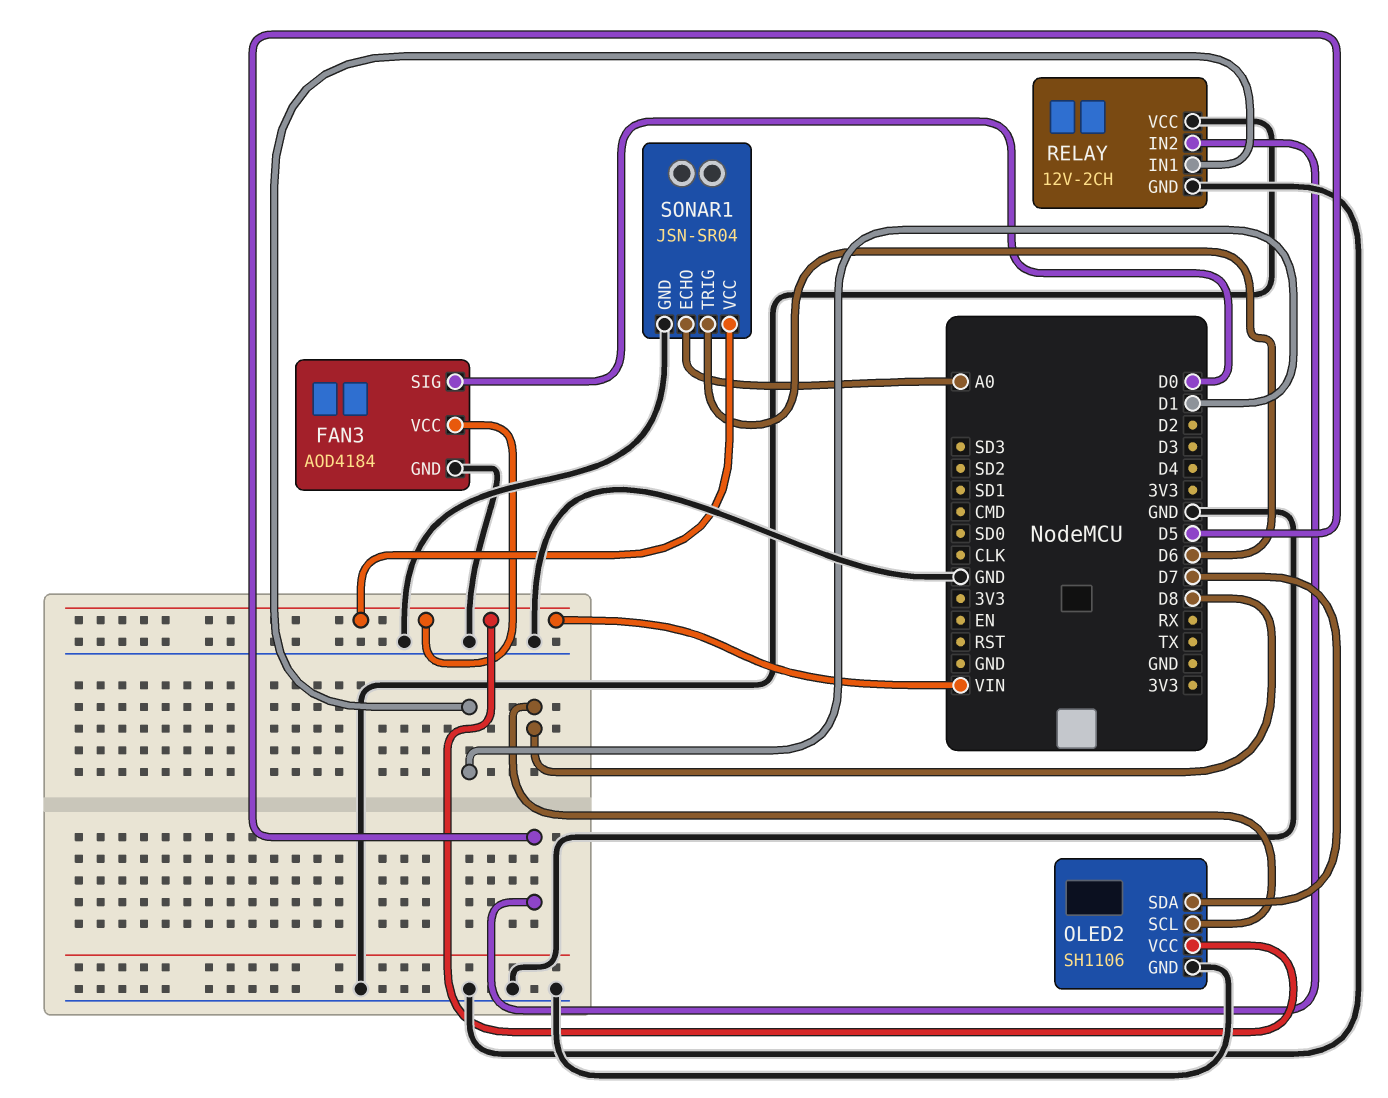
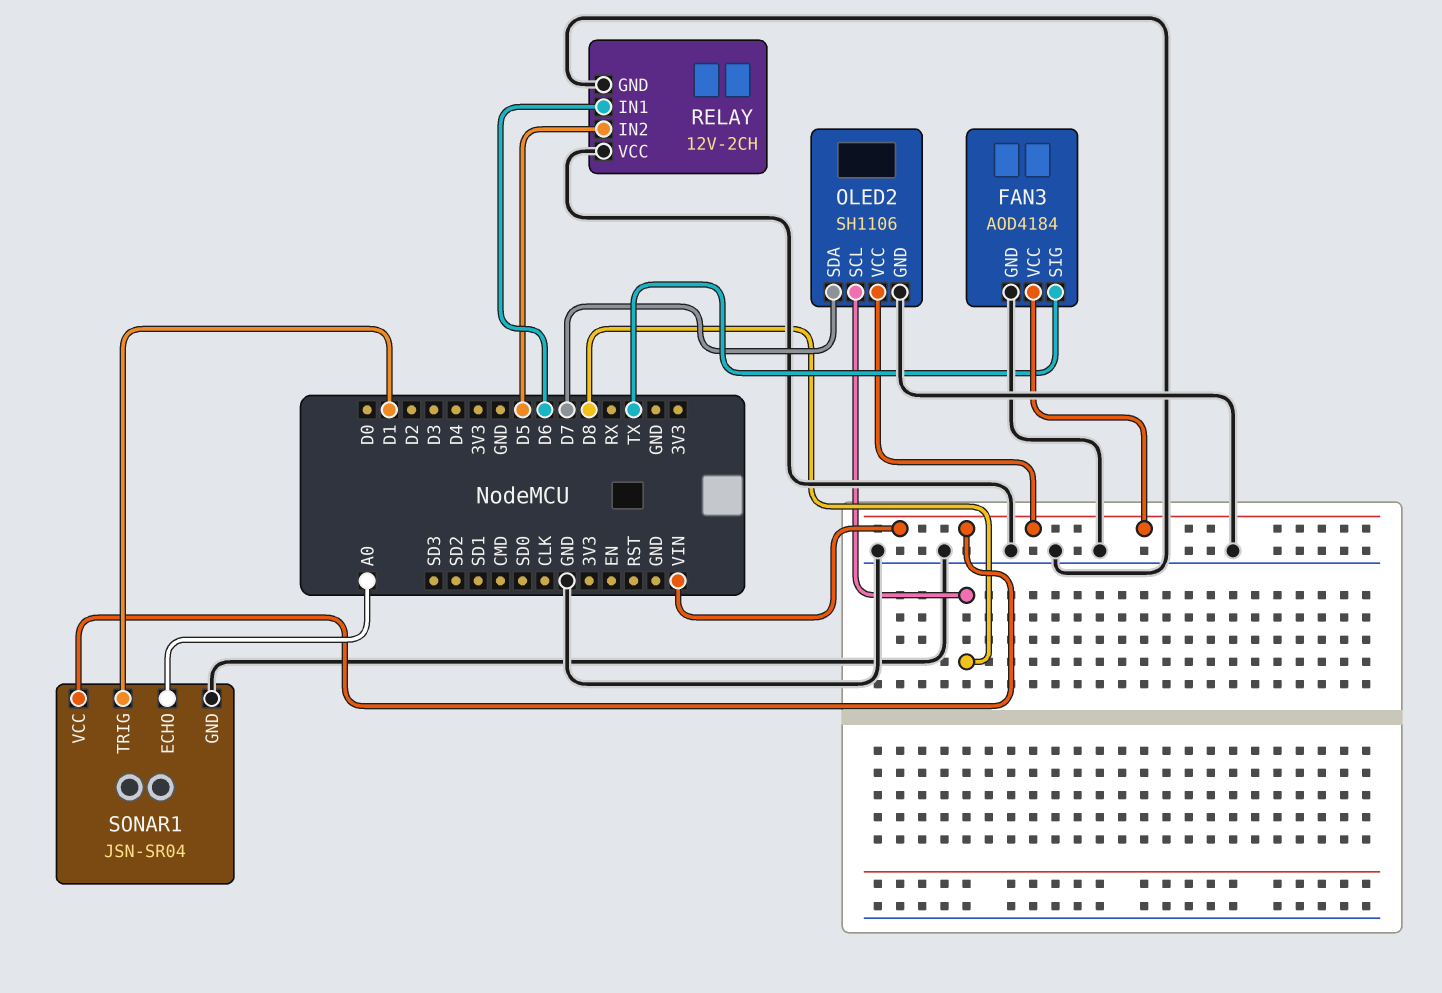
FAN3 pin SIG: D0 -> TX
RELAY pin IN1: D1 -> D6
SONAR1 pin TRIG: D6 -> D1

